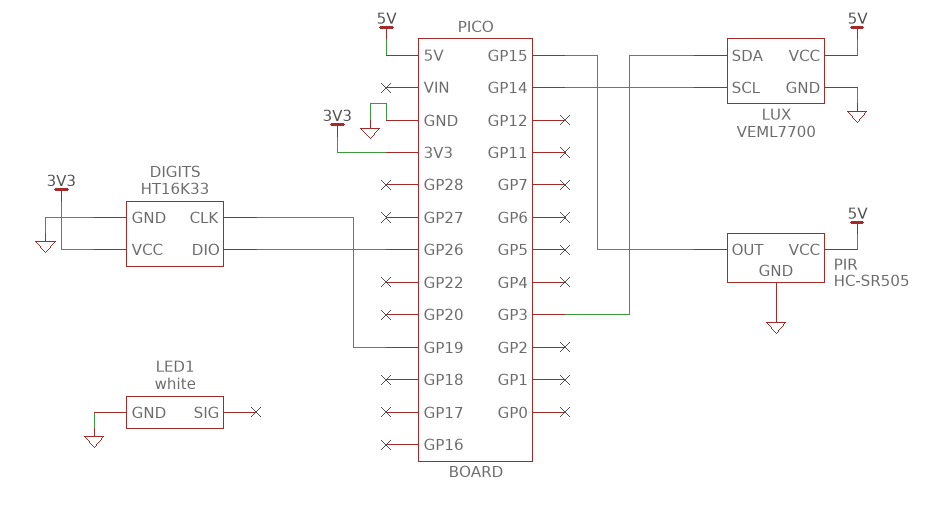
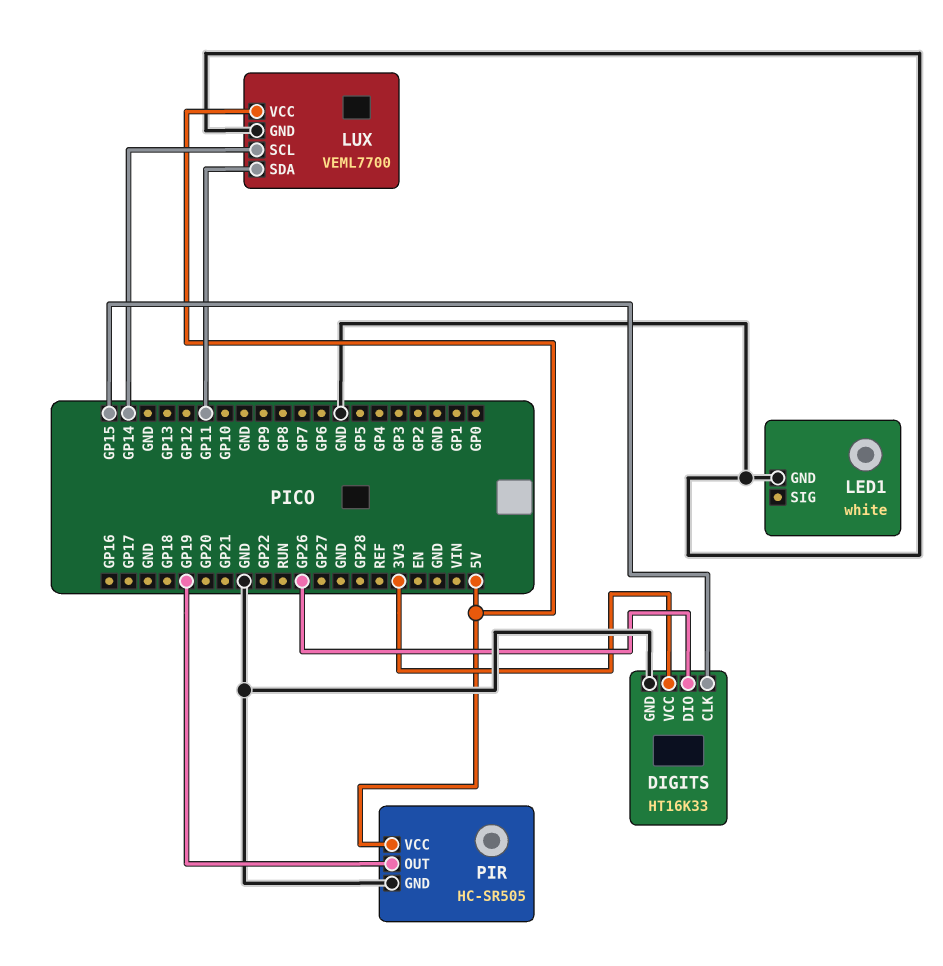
DIGITS pin CLK: GP19 -> GP15
LUX pin SDA: GP3 -> GP11
PIR pin OUT: GP15 -> GP19

